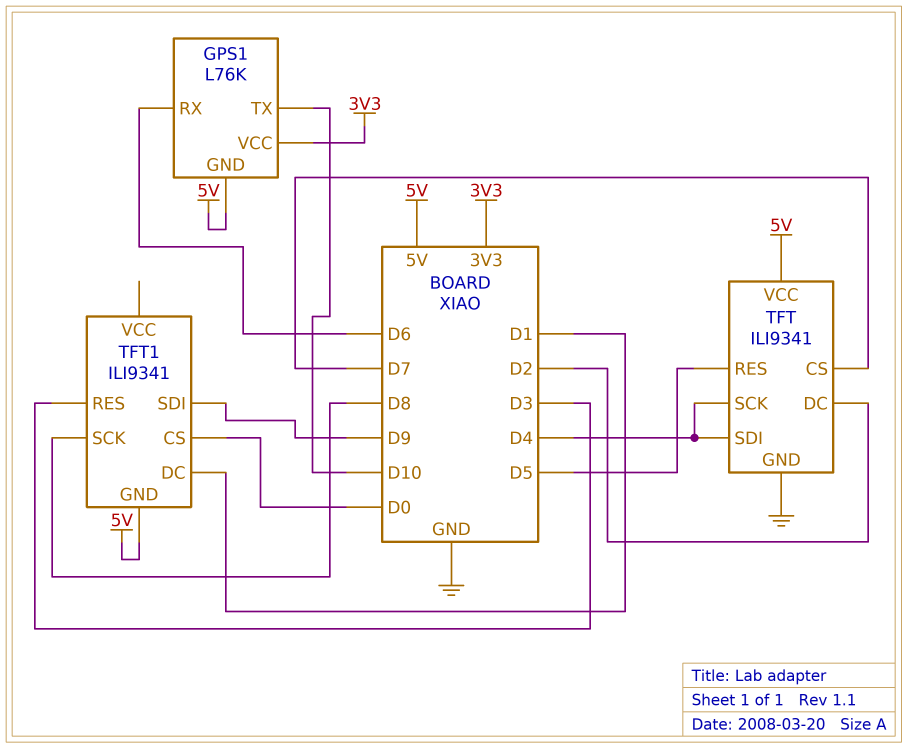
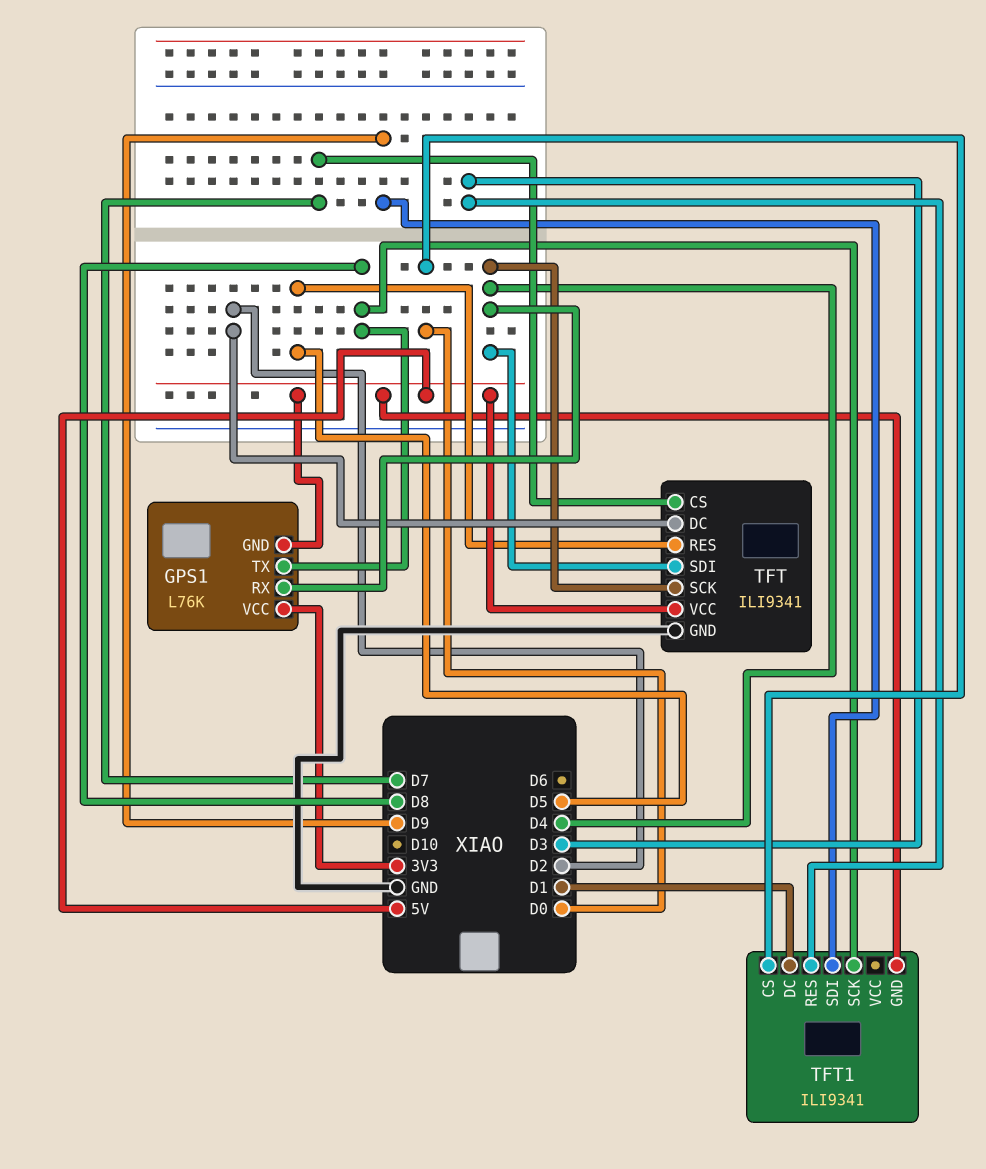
GPS1 pin RX: D6 -> D4
GPS1 pin TX: D10 -> D8

